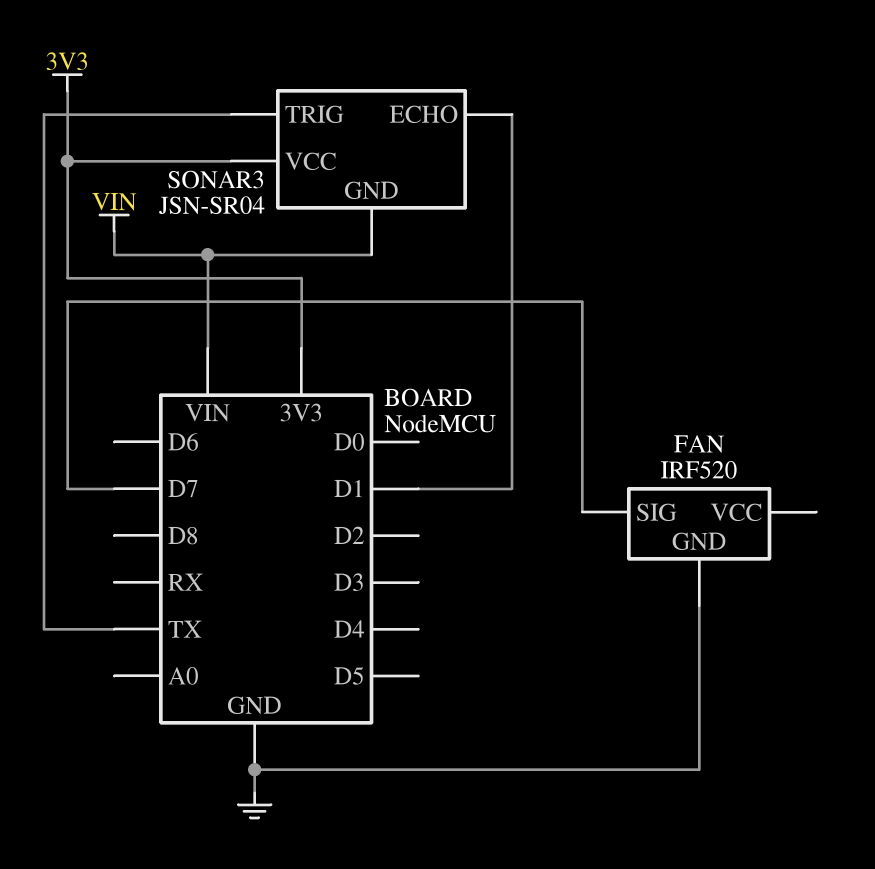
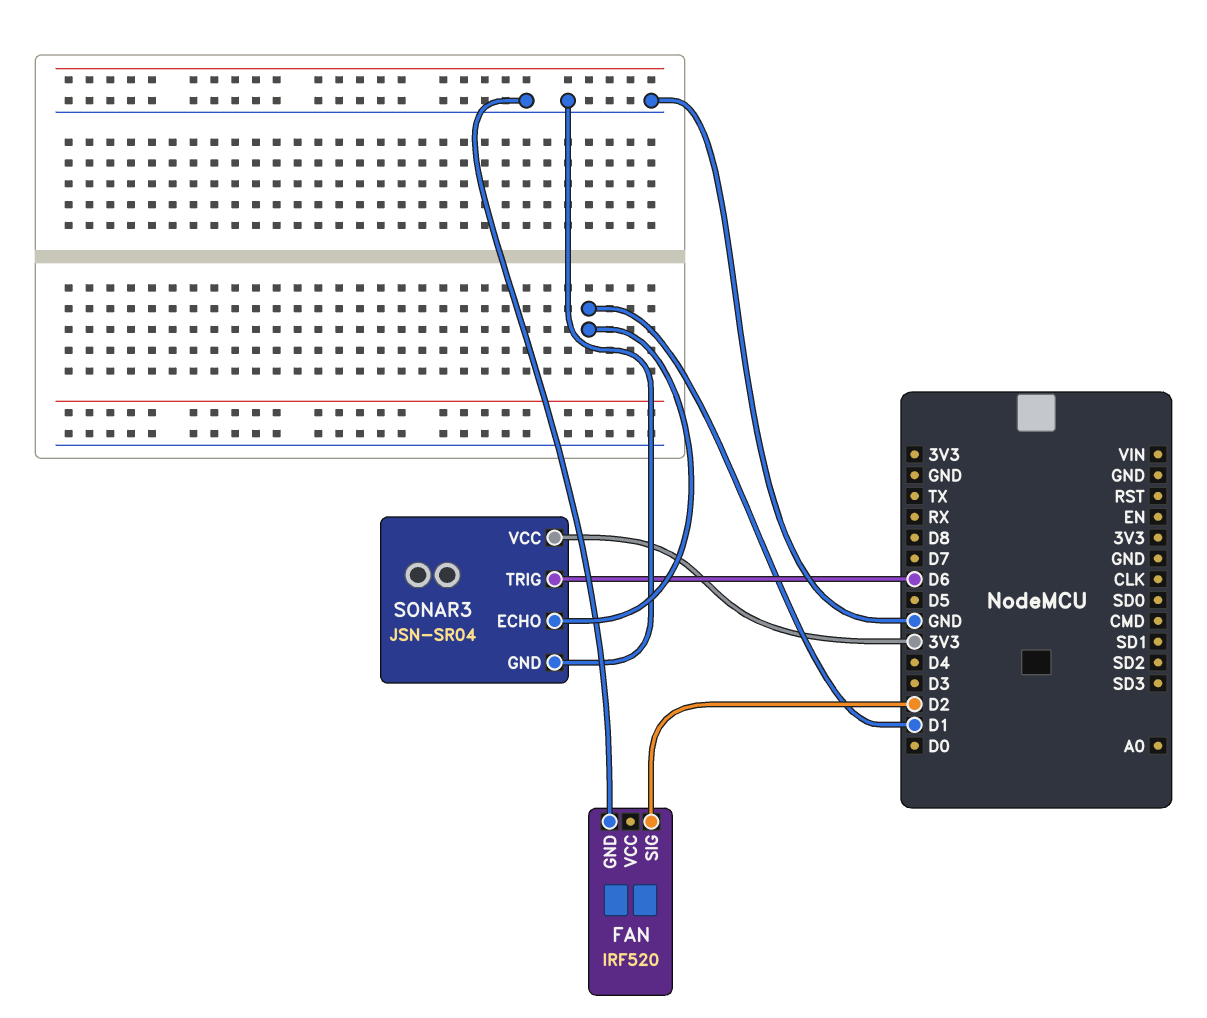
FAN pin SIG: D7 -> D2
SONAR3 pin GND: VIN -> GND
SONAR3 pin TRIG: TX -> D6

